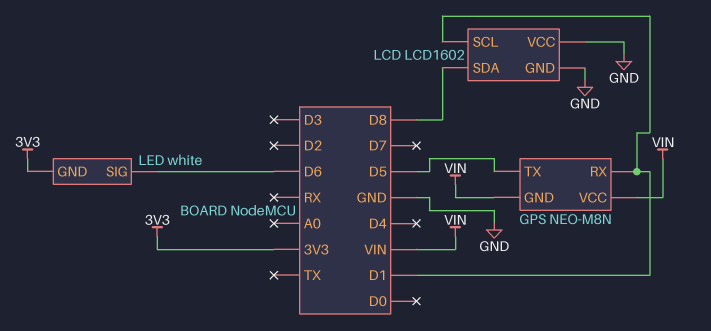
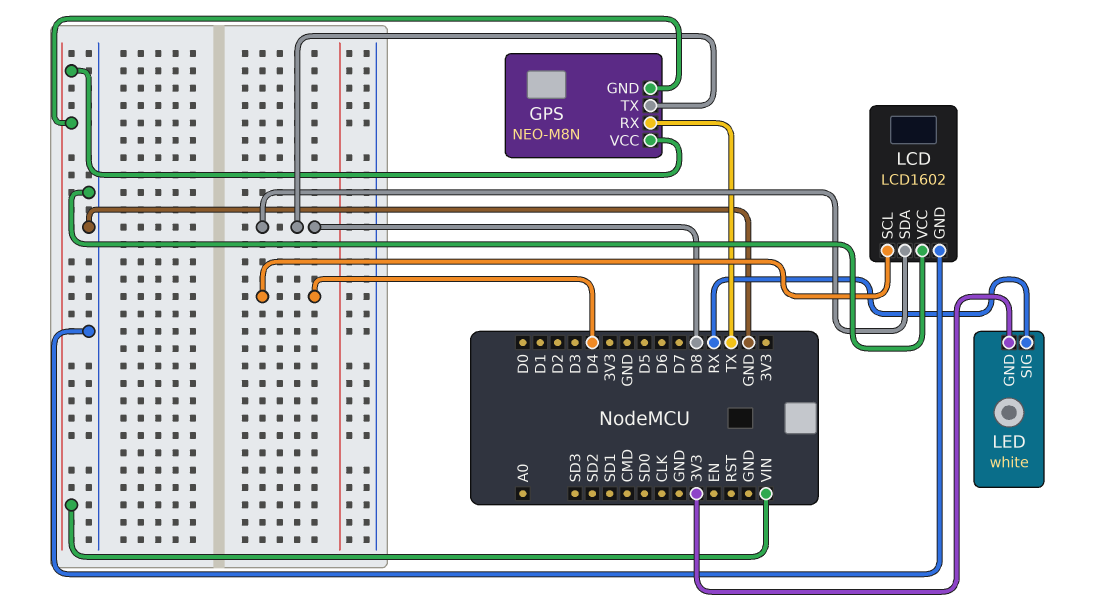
GPS pin RX: D1 -> TX
GPS pin TX: D5 -> D8
LCD pin SCL: D1 -> D4
LED pin SIG: D6 -> RX

